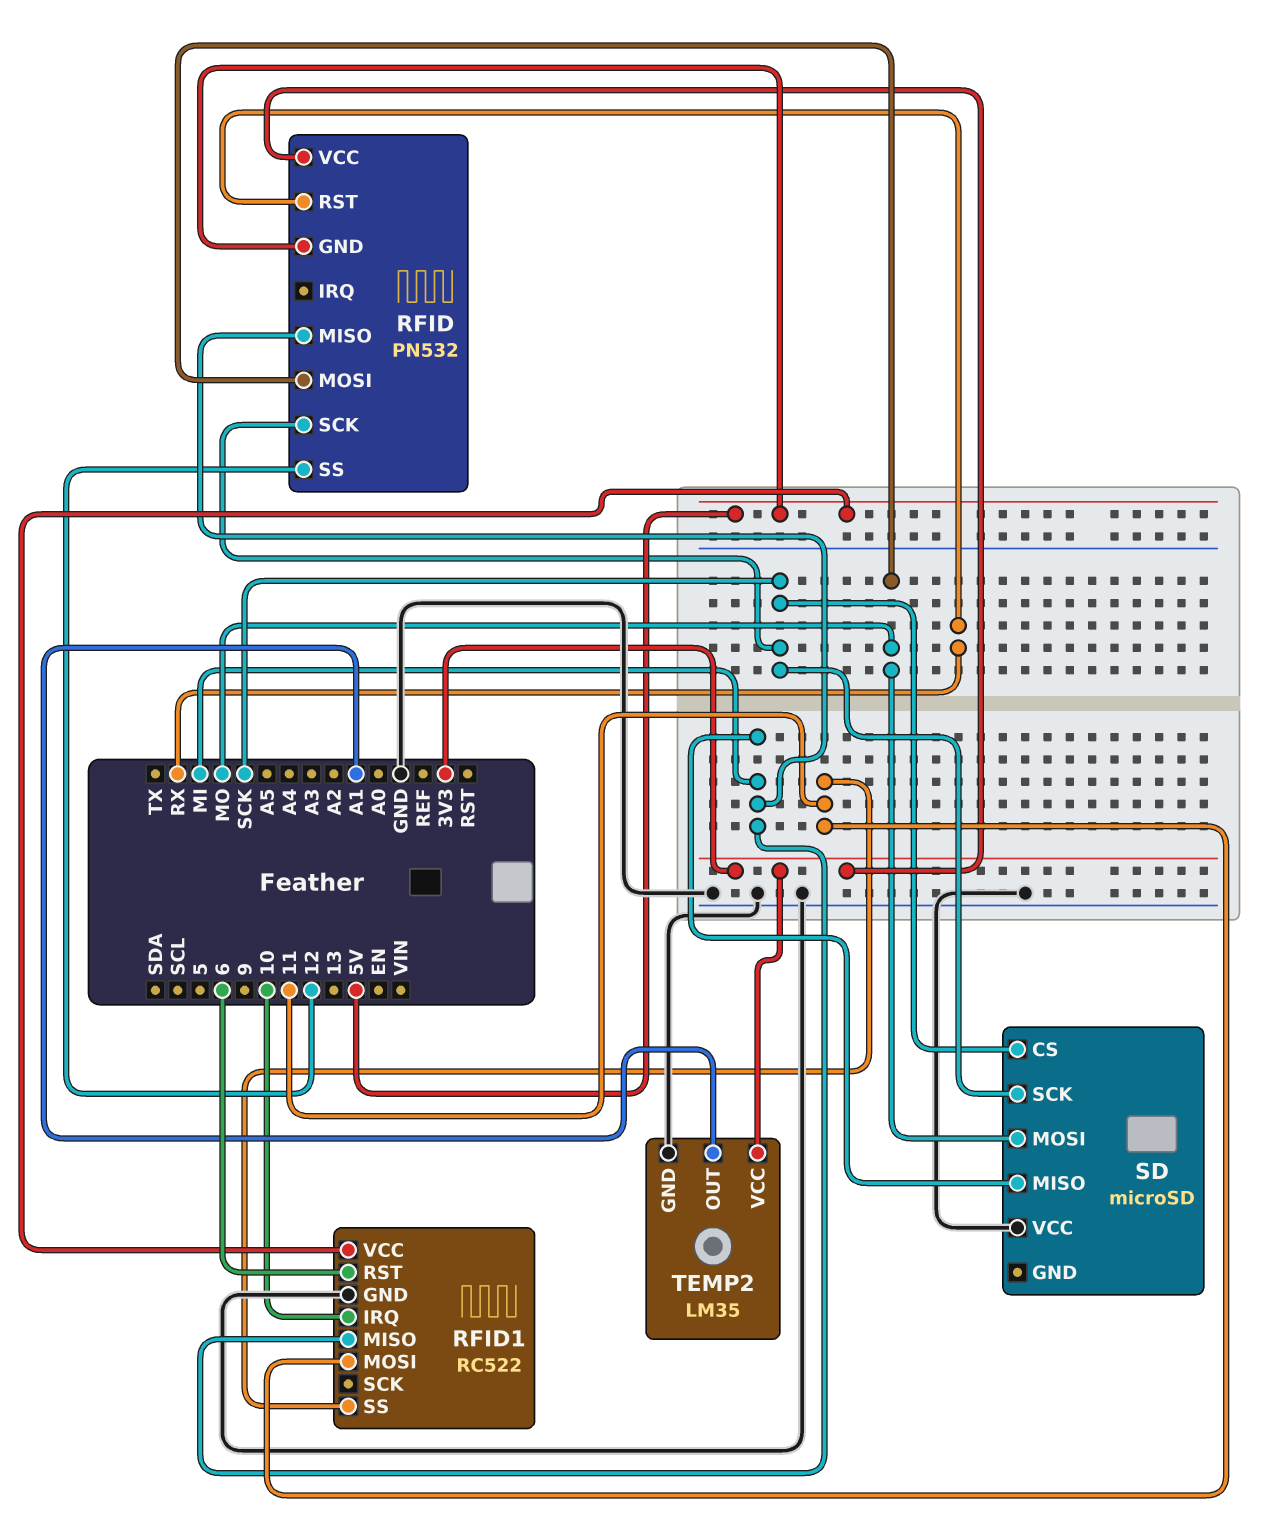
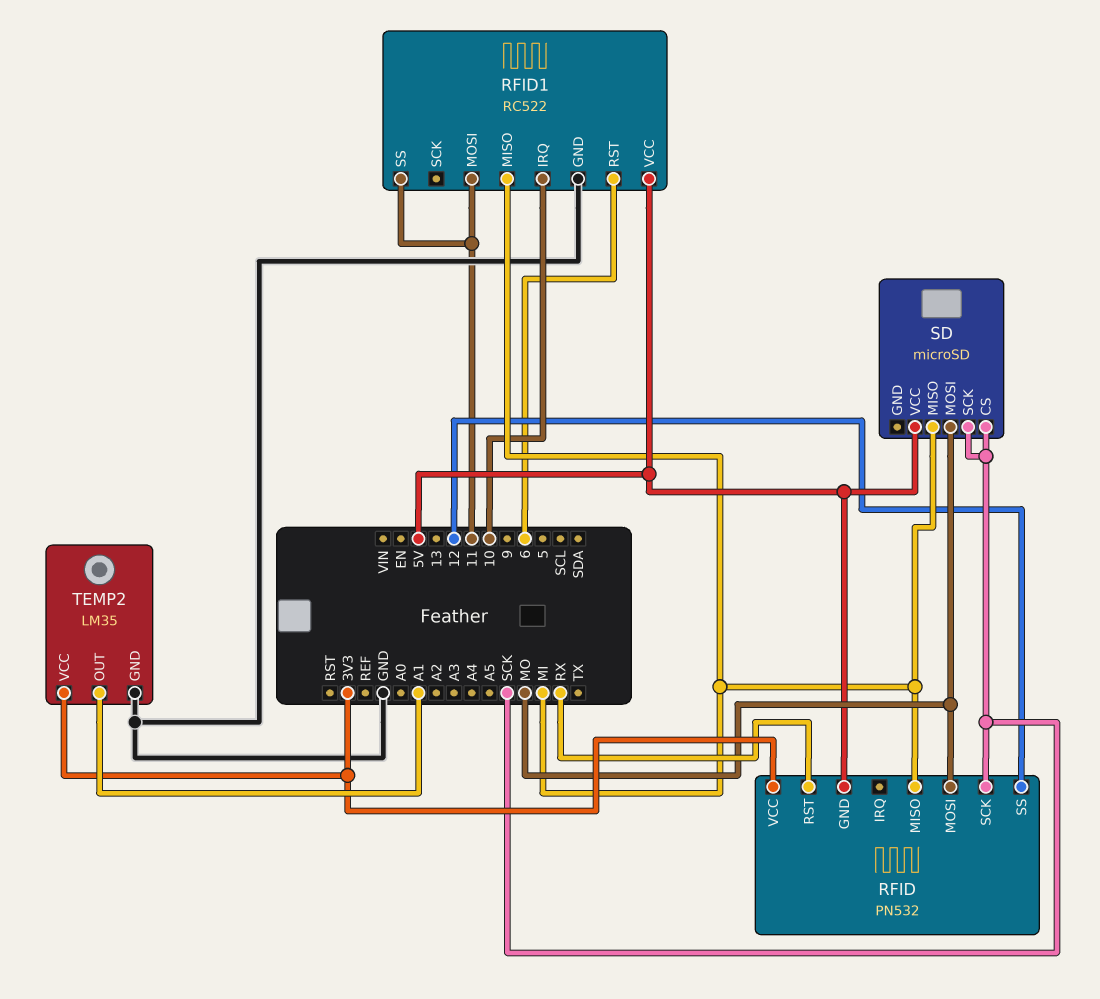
SD pin VCC: GND -> 5V

